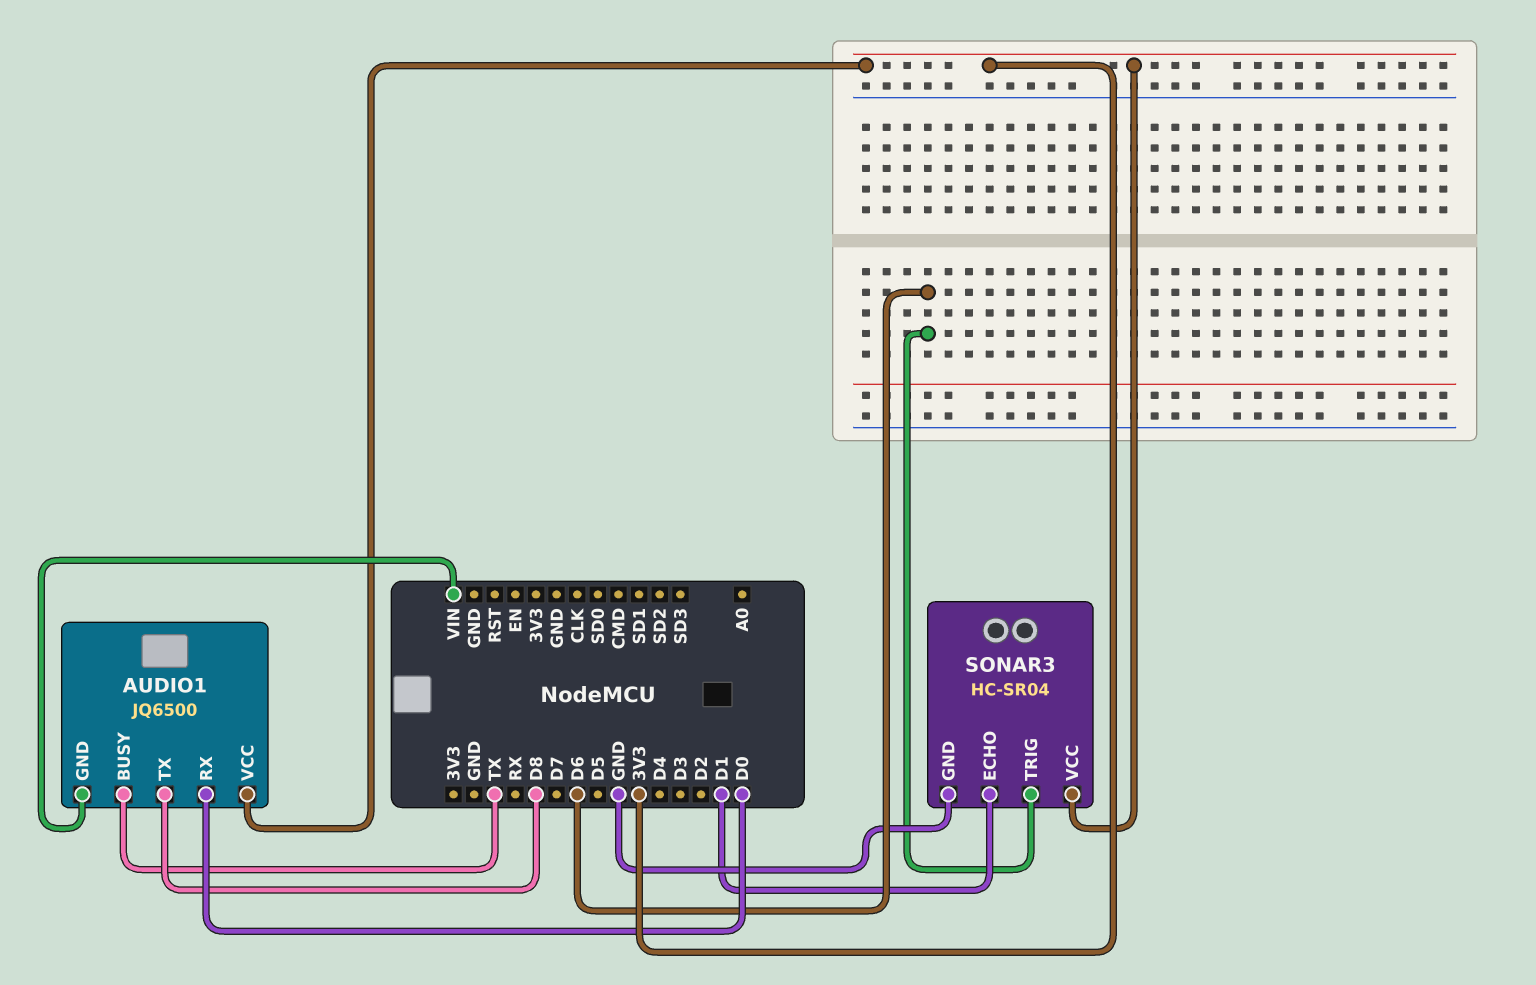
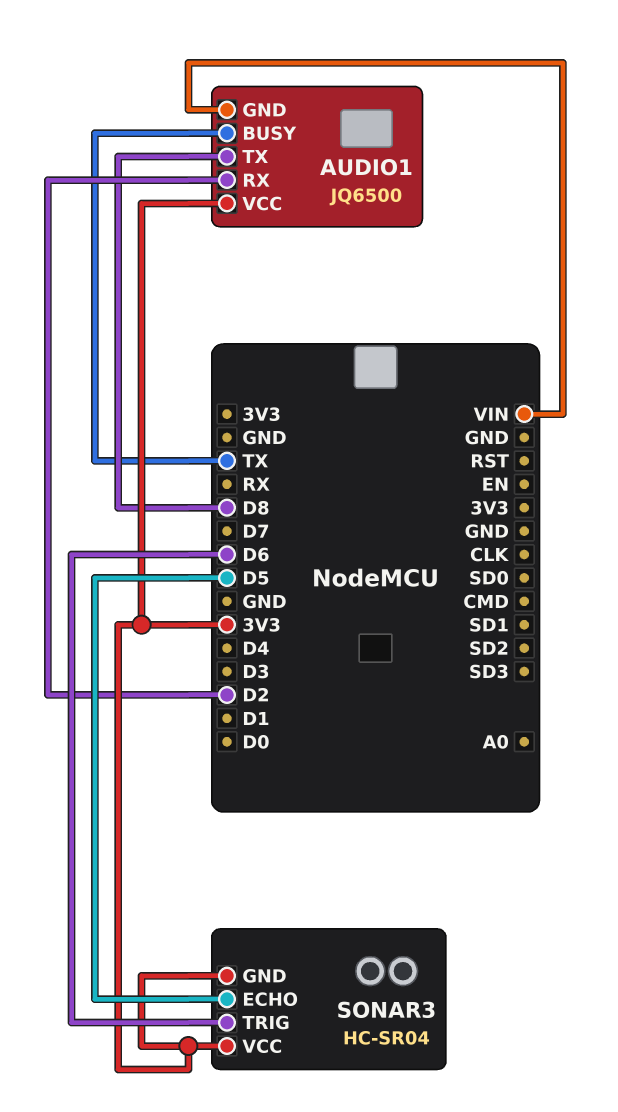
AUDIO1 pin RX: D0 -> D2
SONAR3 pin ECHO: D1 -> D5
SONAR3 pin GND: GND -> 3V3

